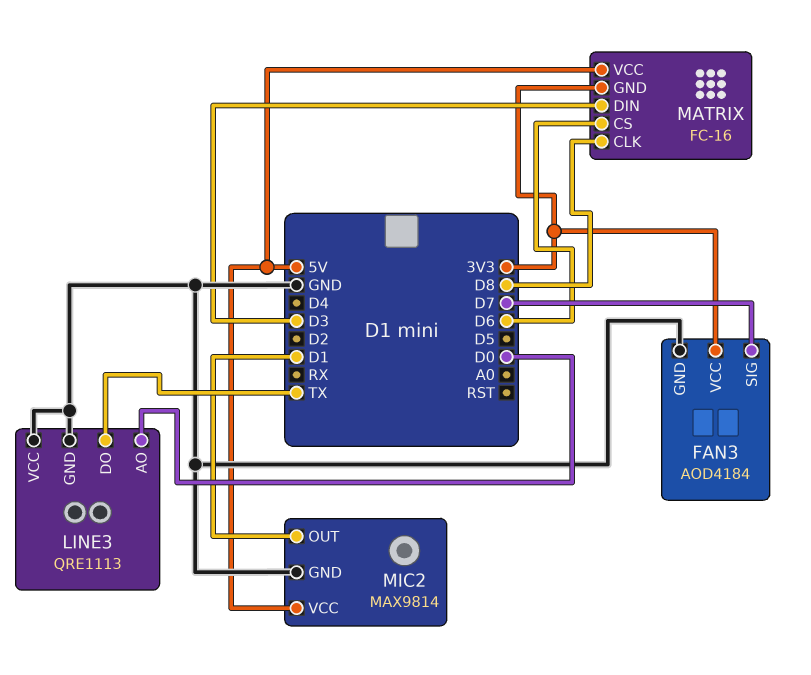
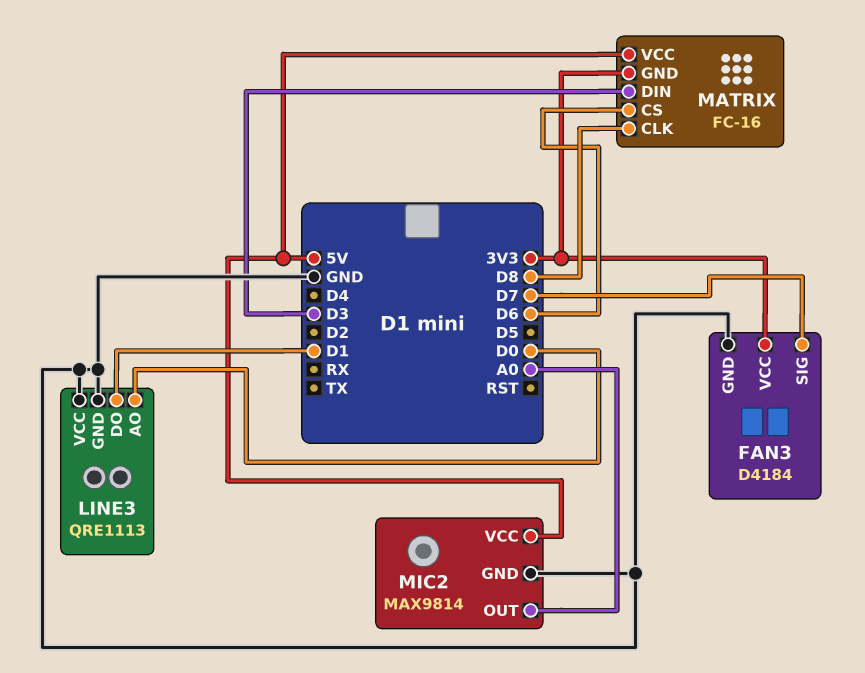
FAN3: AOD4184 -> D4184
LINE3 pin DO: TX -> D1
MIC2 pin OUT: D1 -> A0

